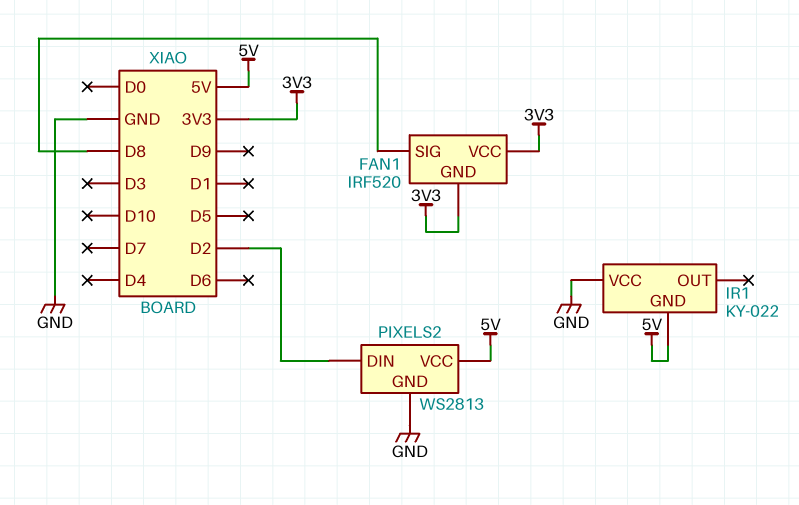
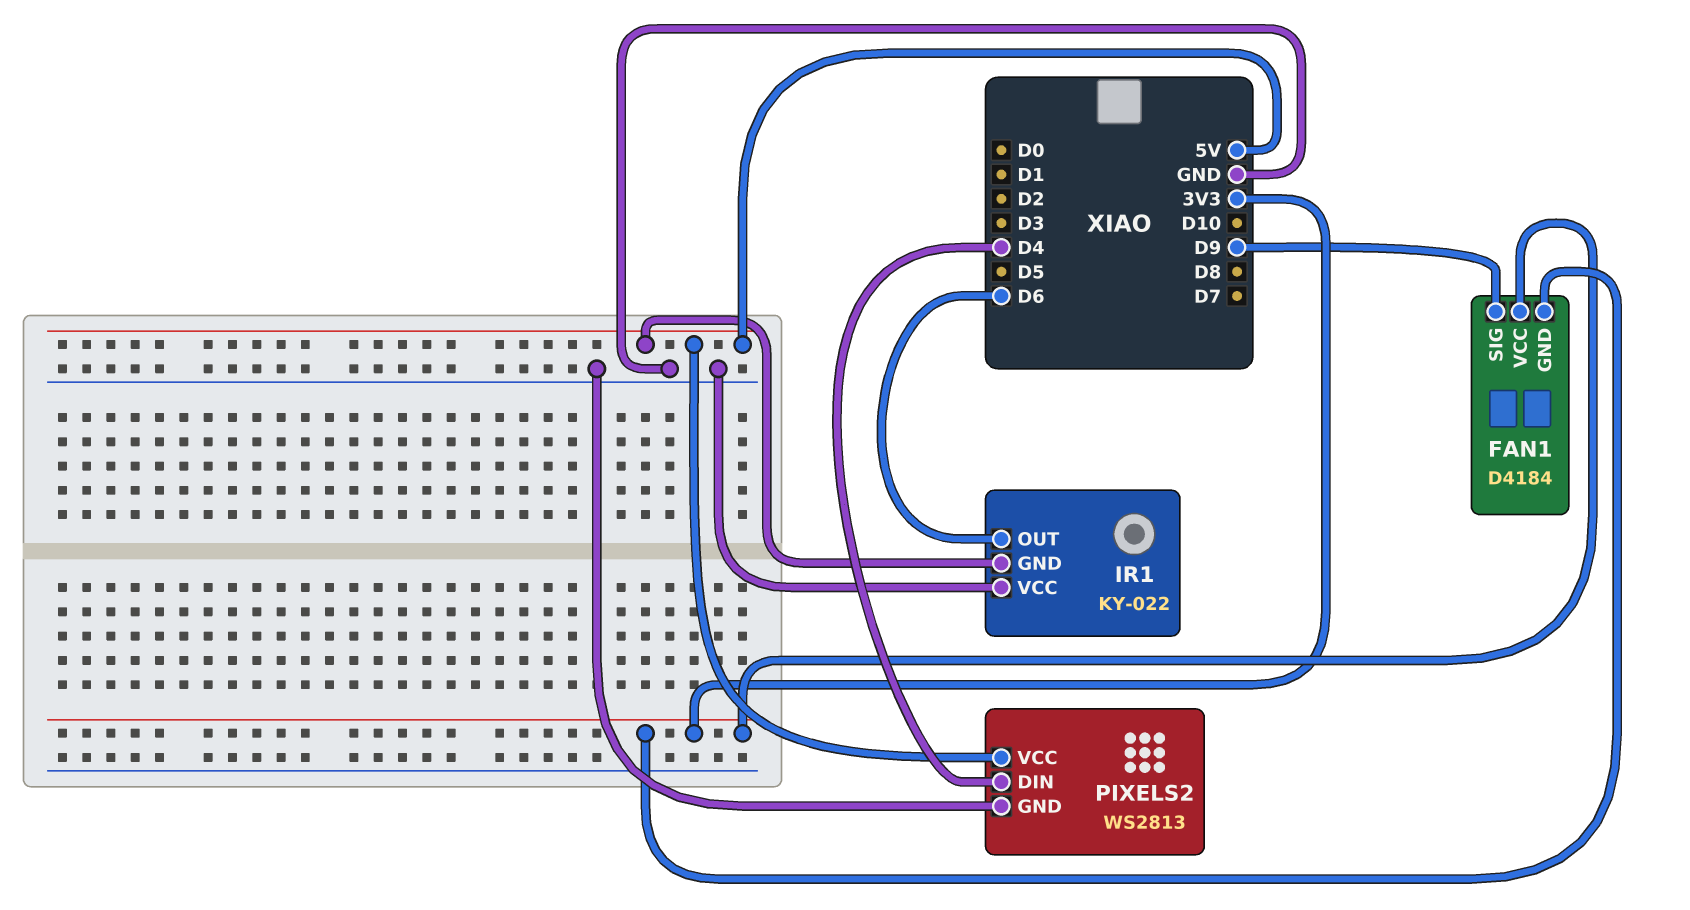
FAN1: IRF520 -> D4184
FAN1 pin SIG: D8 -> D9
IR1 pin OUT: none -> D6
PIXELS2 pin DIN: D2 -> D4

